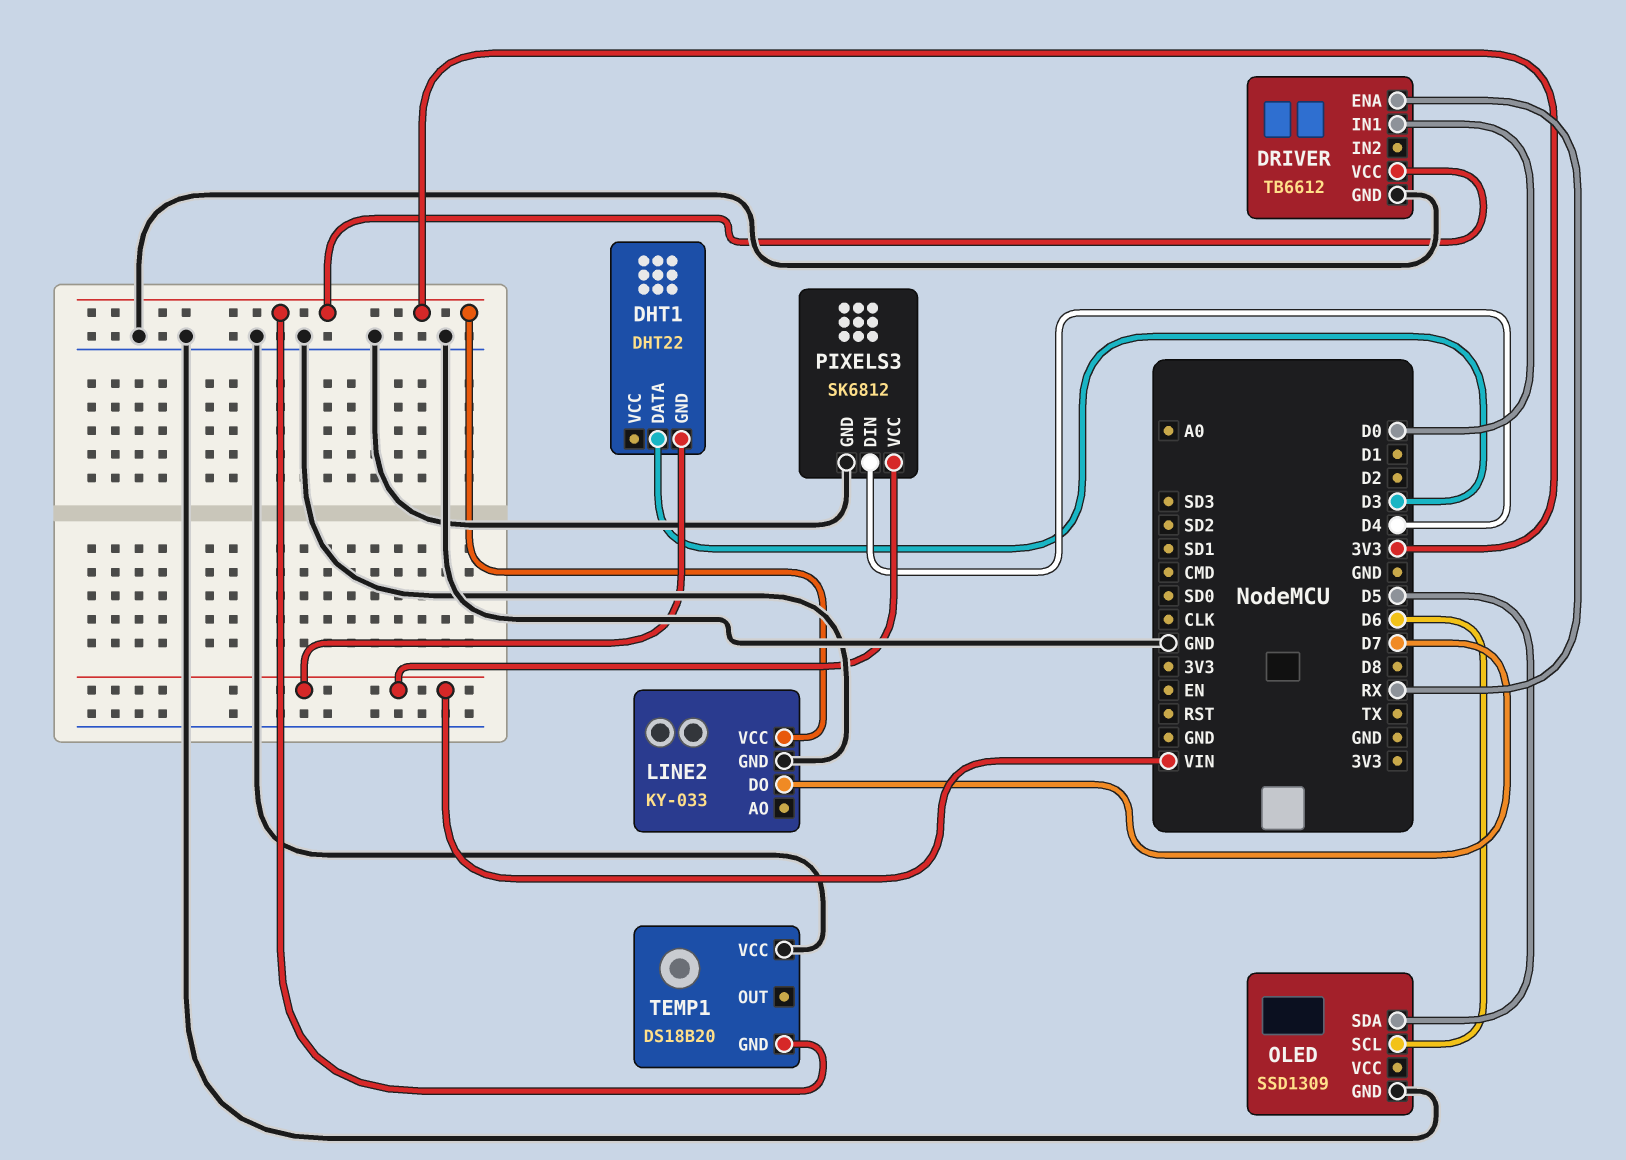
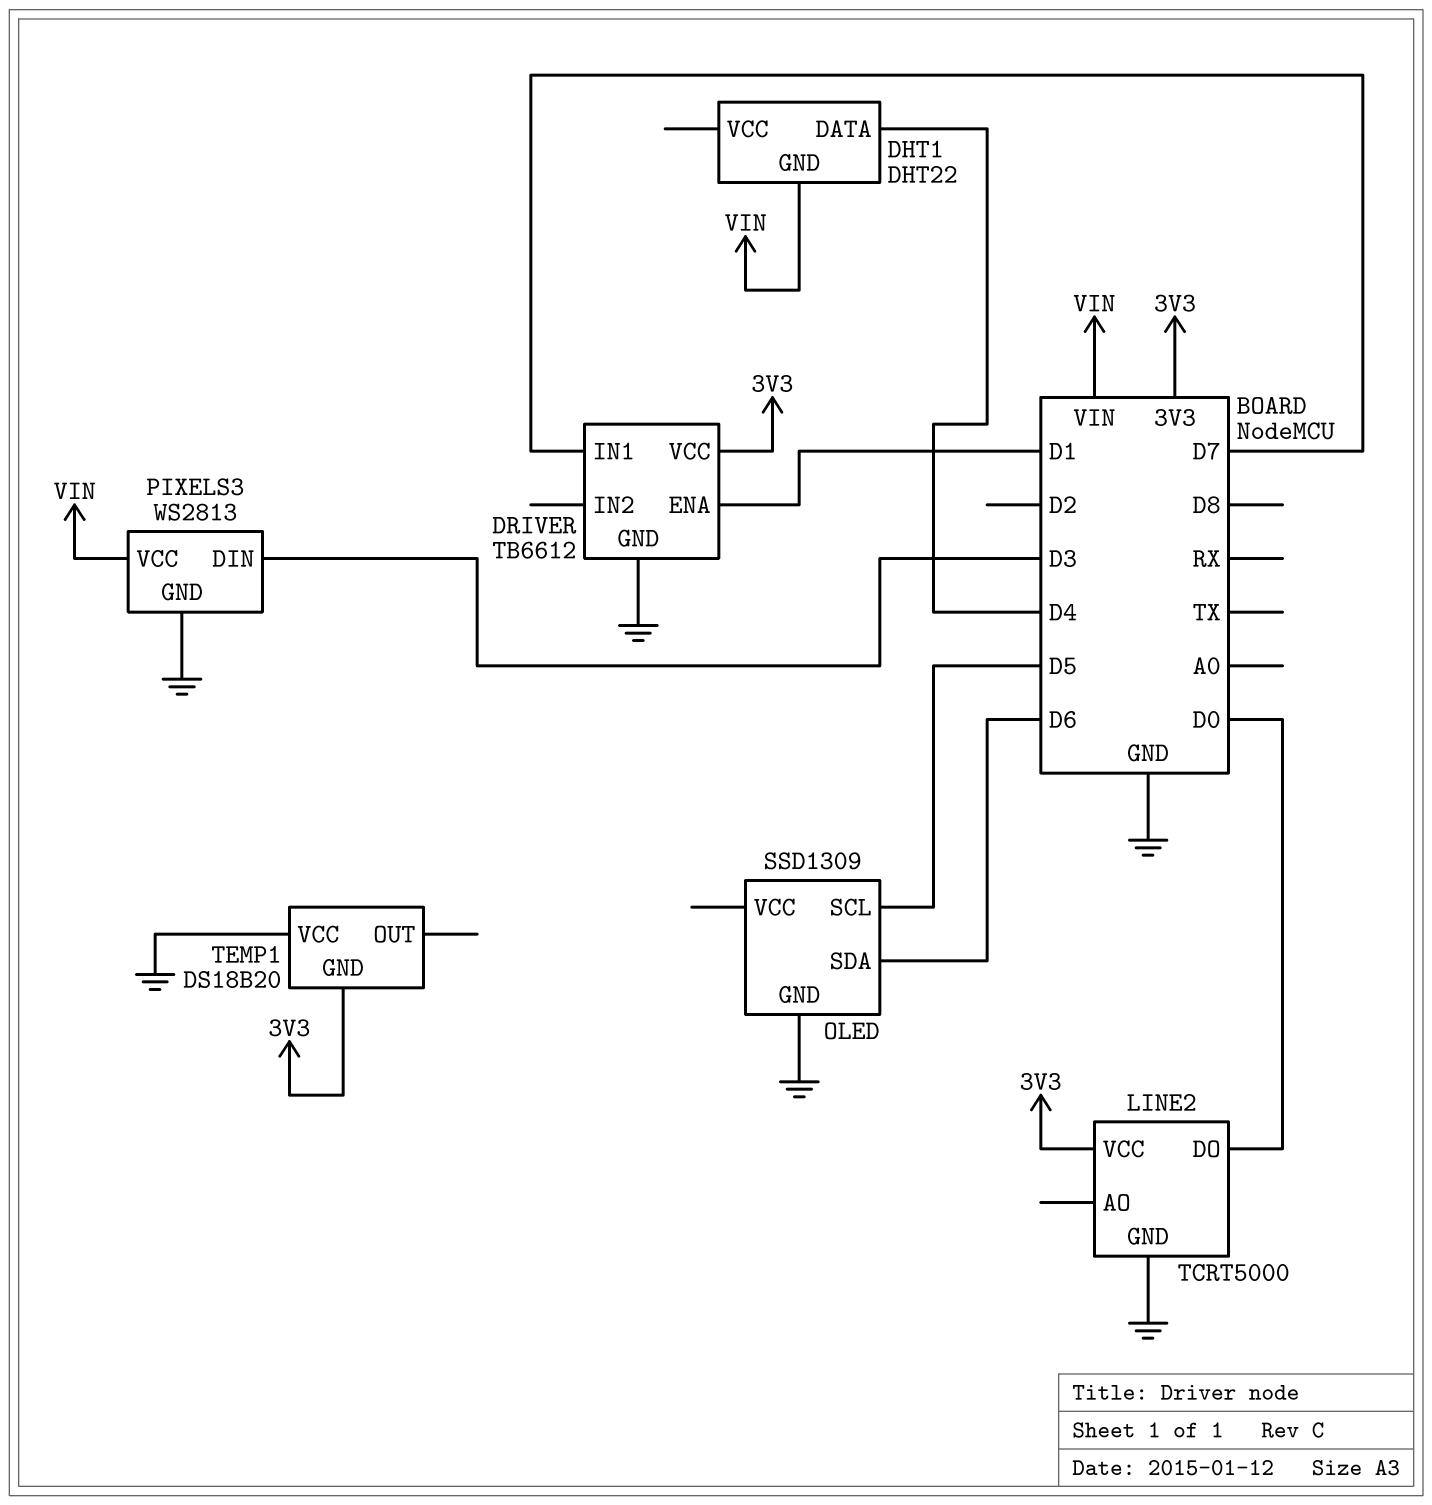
DHT1 pin DATA: D3 -> D4
DRIVER pin ENA: RX -> D1
DRIVER pin IN1: D0 -> D7
LINE2: KY-033 -> TCRT5000
LINE2 pin DO: D7 -> D0
OLED pin SCL: D6 -> D5
OLED pin SDA: D5 -> D6
PIXELS3: SK6812 -> WS2813
PIXELS3 pin DIN: D4 -> D3

